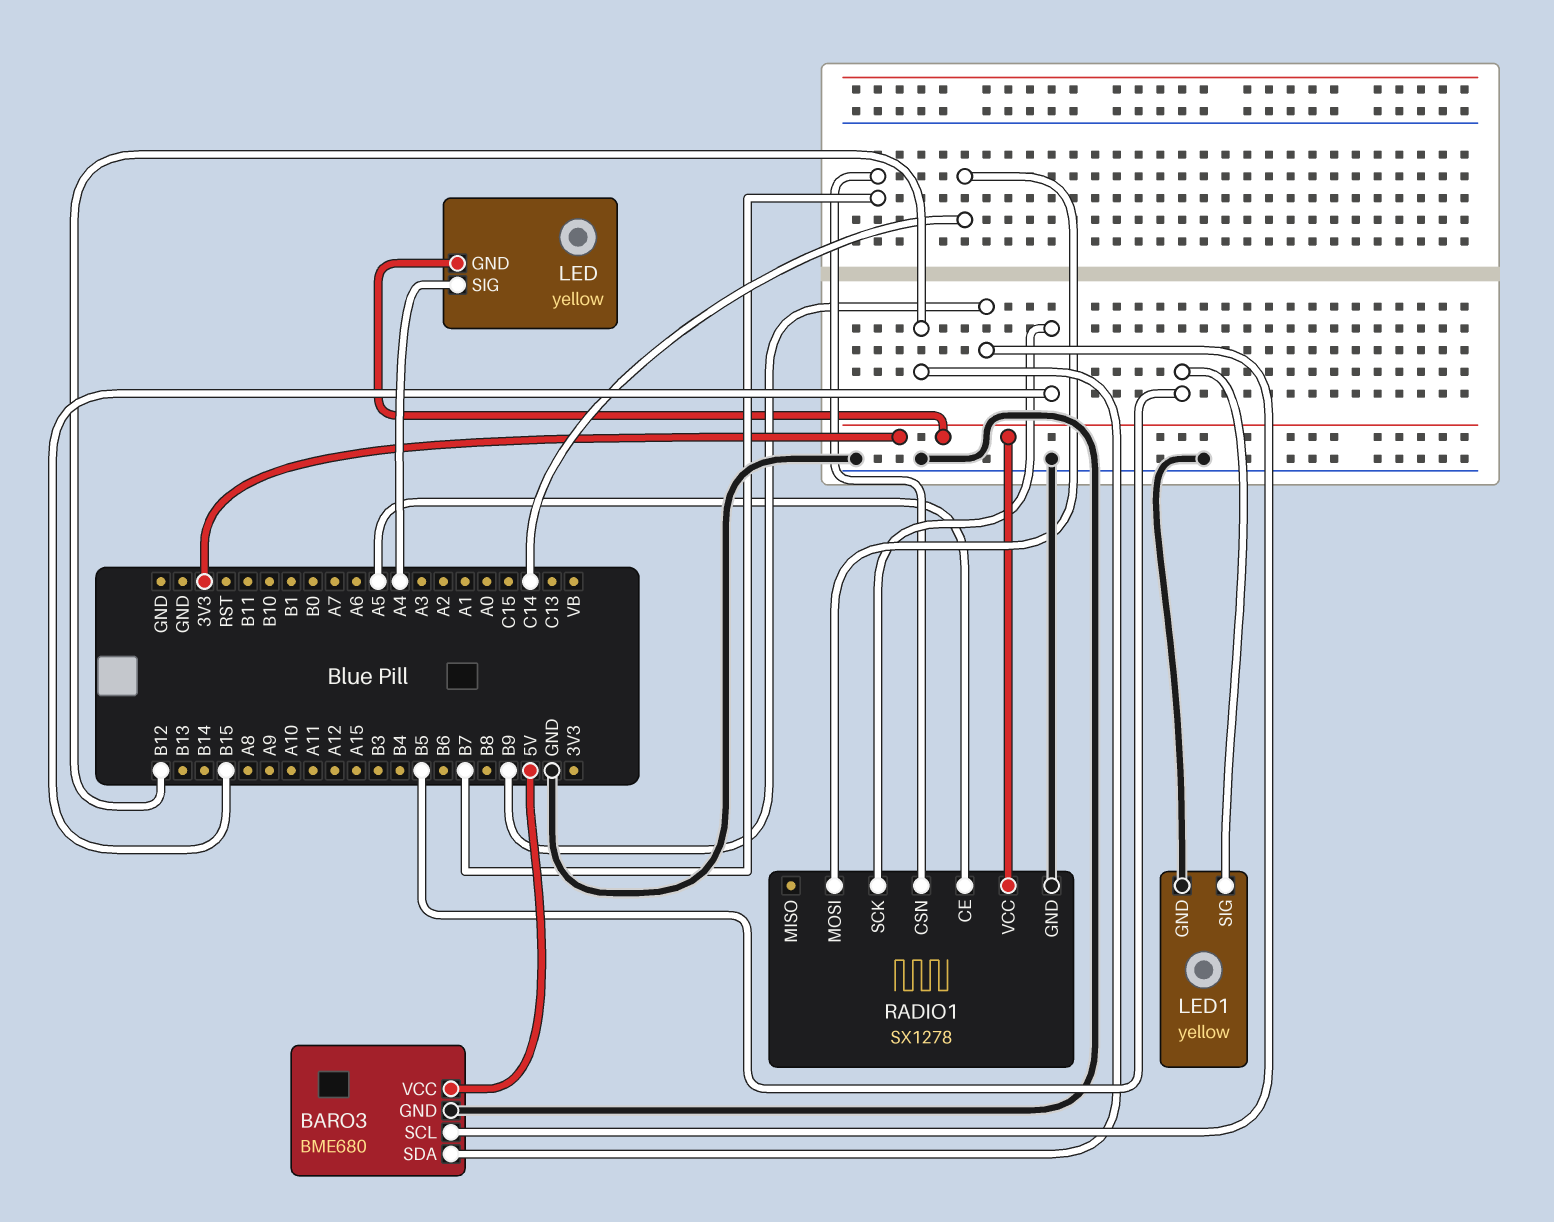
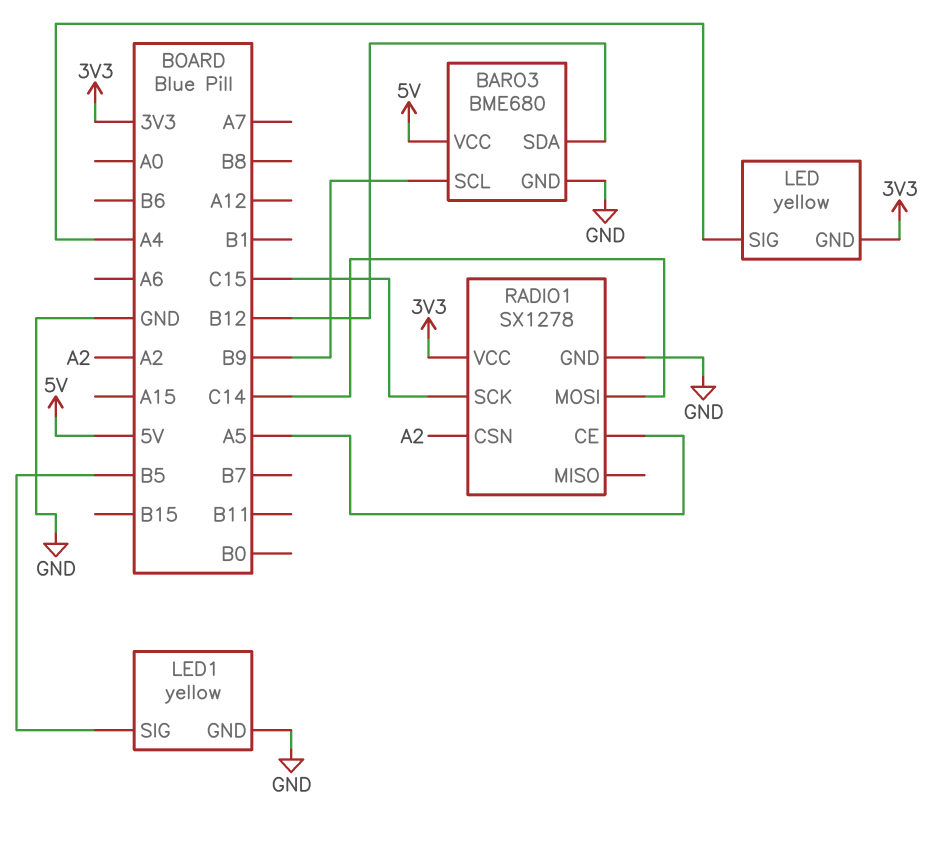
RADIO1 pin CSN: B7 -> A2
RADIO1 pin SCK: B15 -> C15

